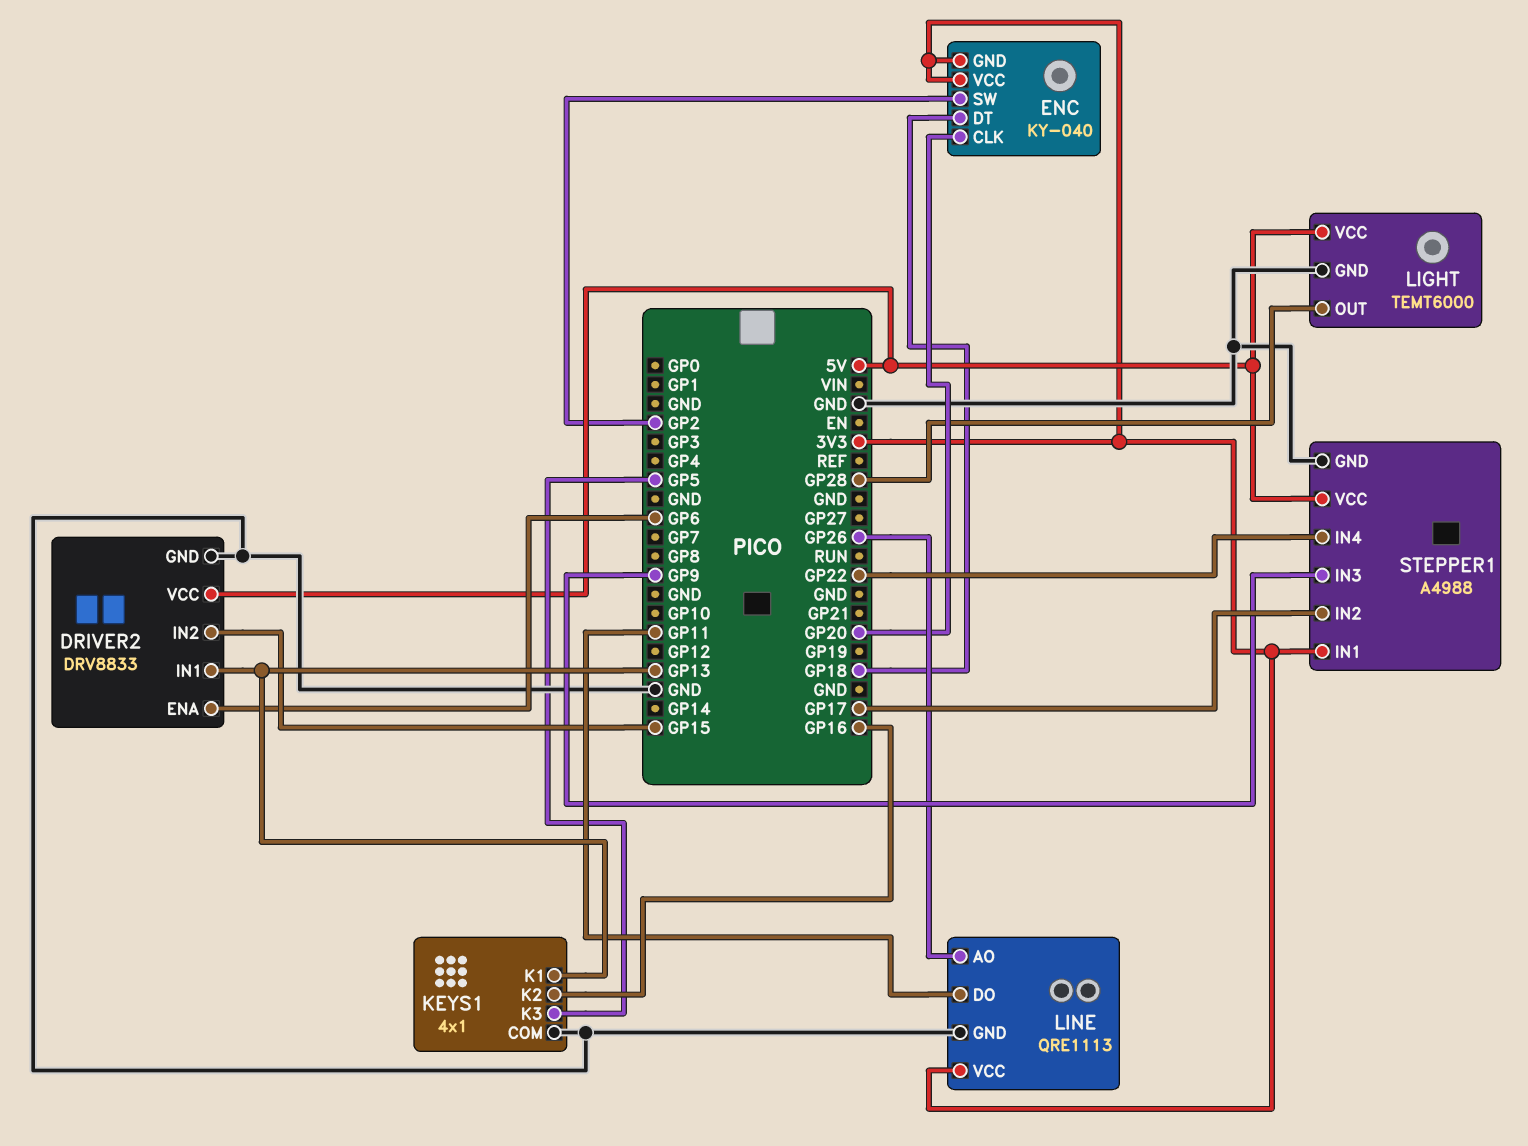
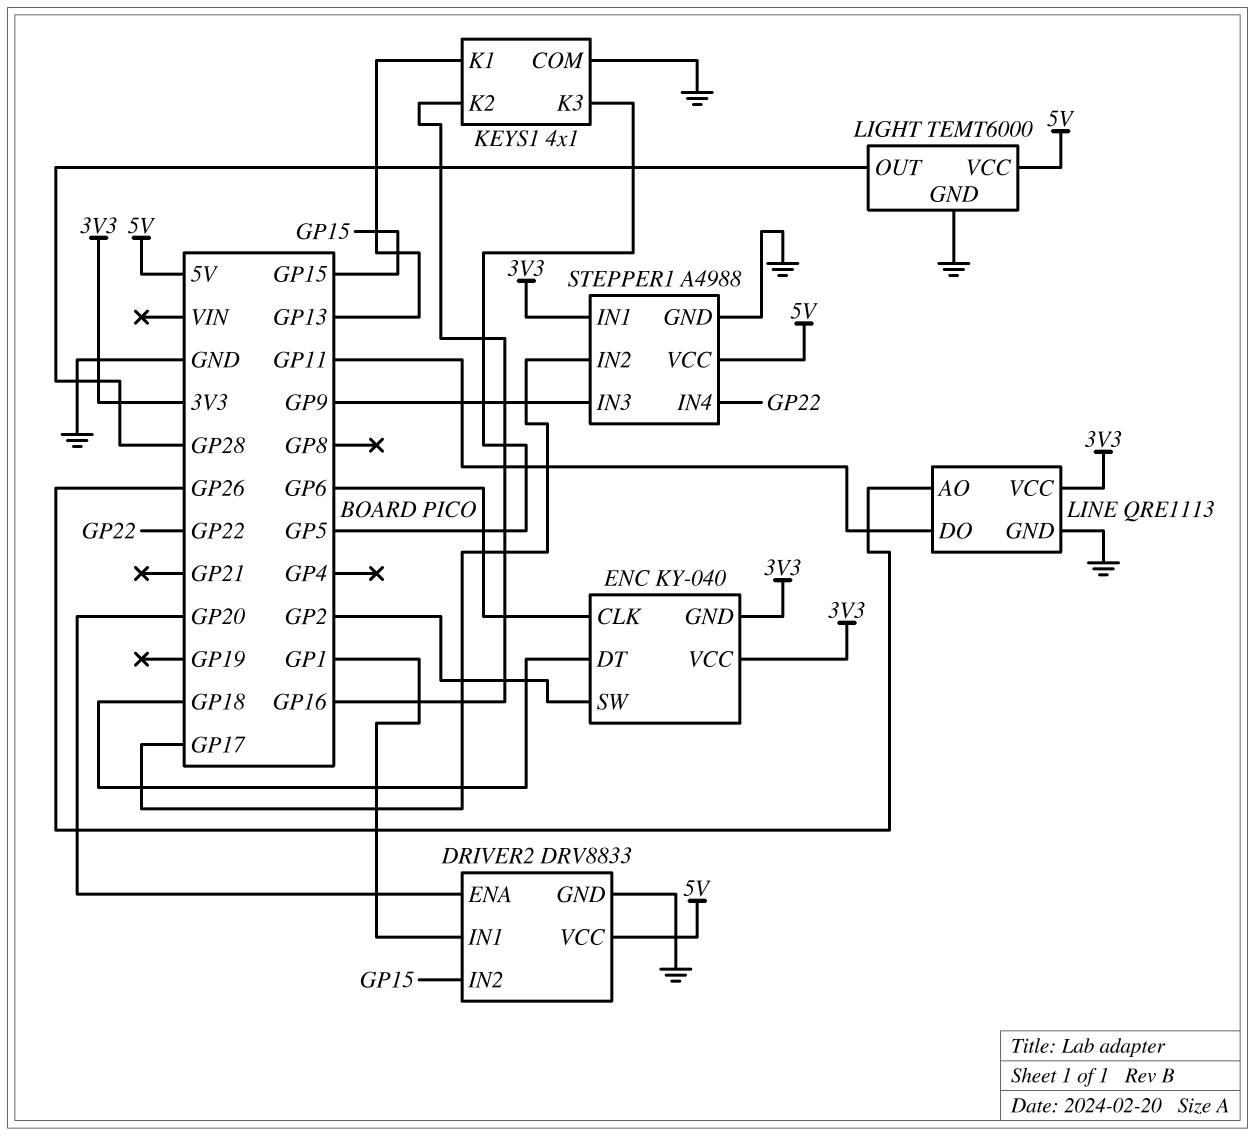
DRIVER2 pin ENA: GP6 -> GP20
DRIVER2 pin IN1: GP13 -> GP1
ENC pin CLK: GP20 -> GP6

